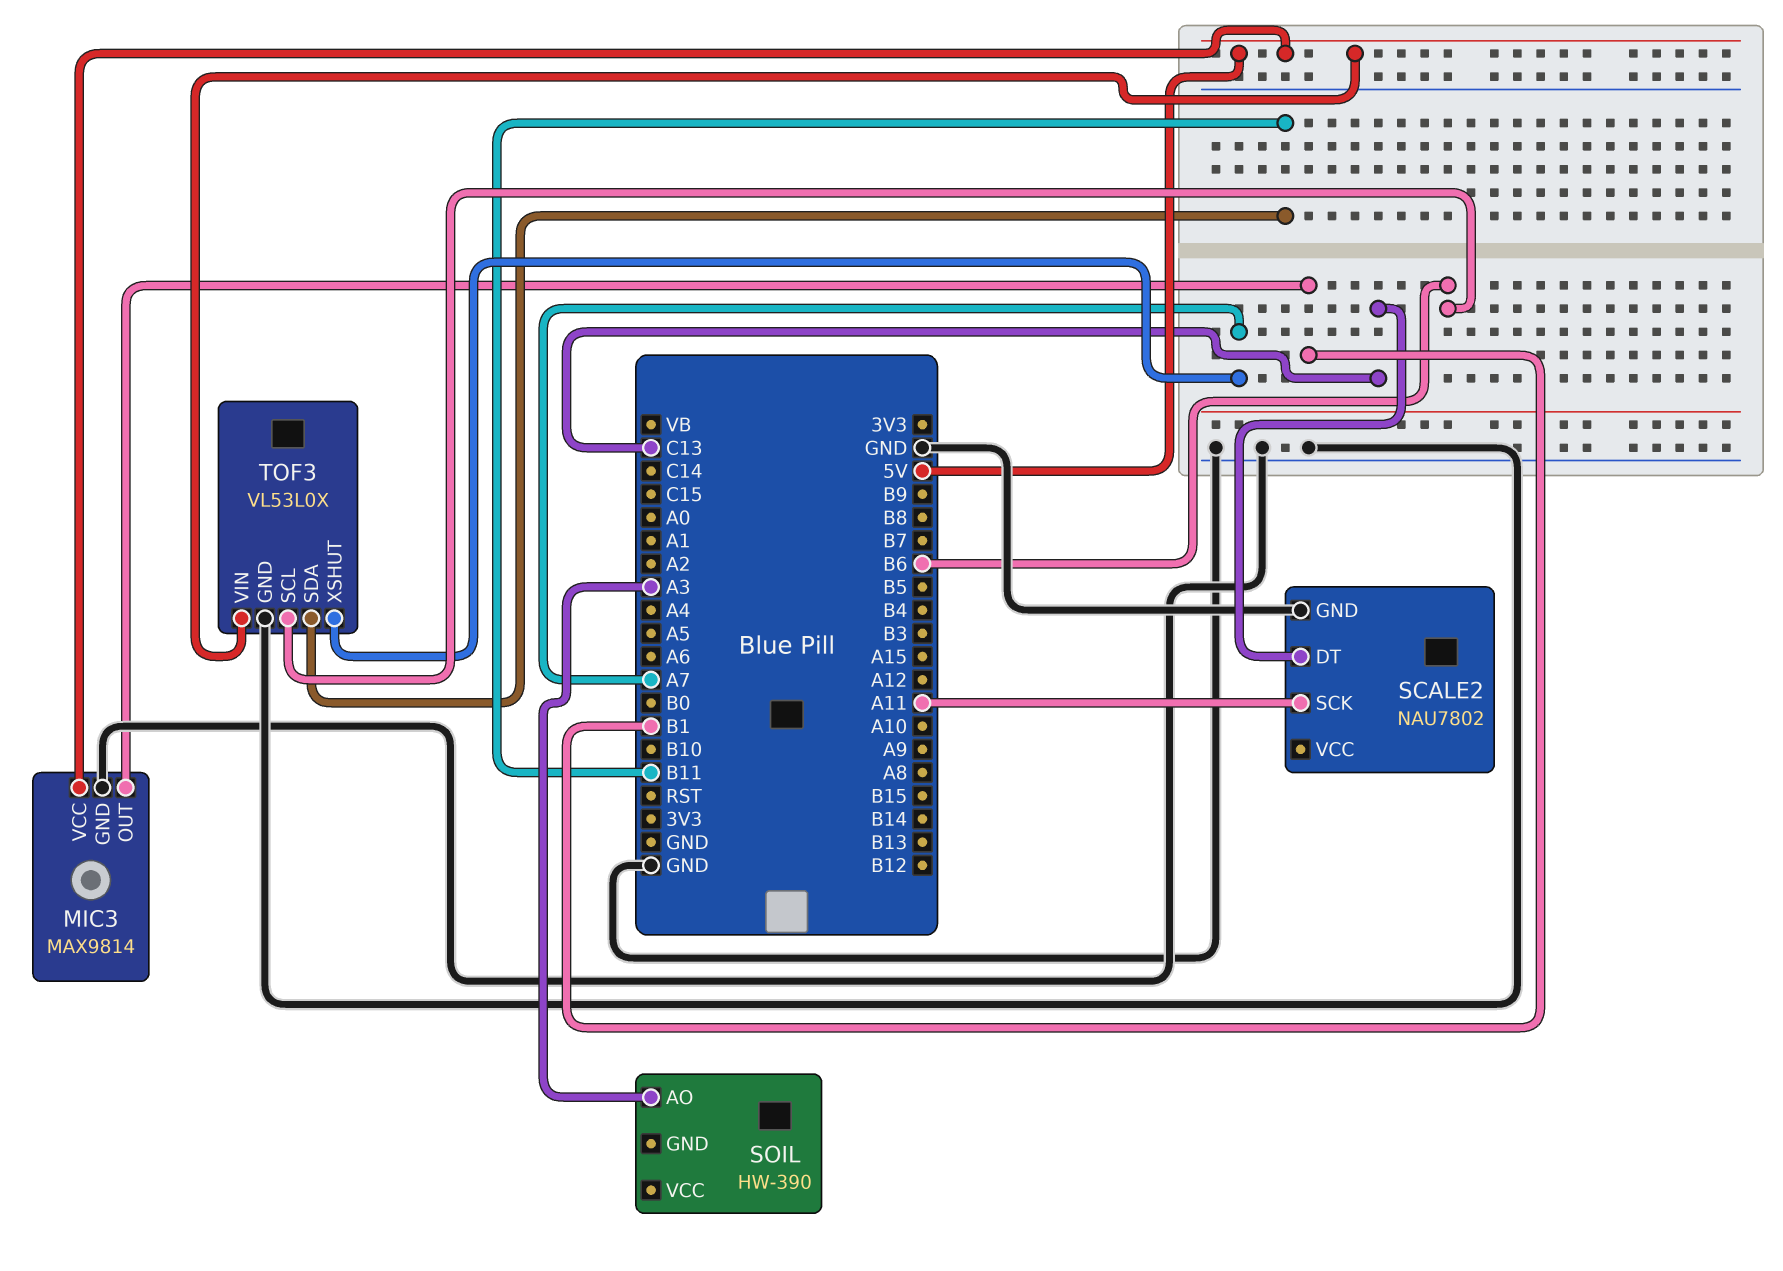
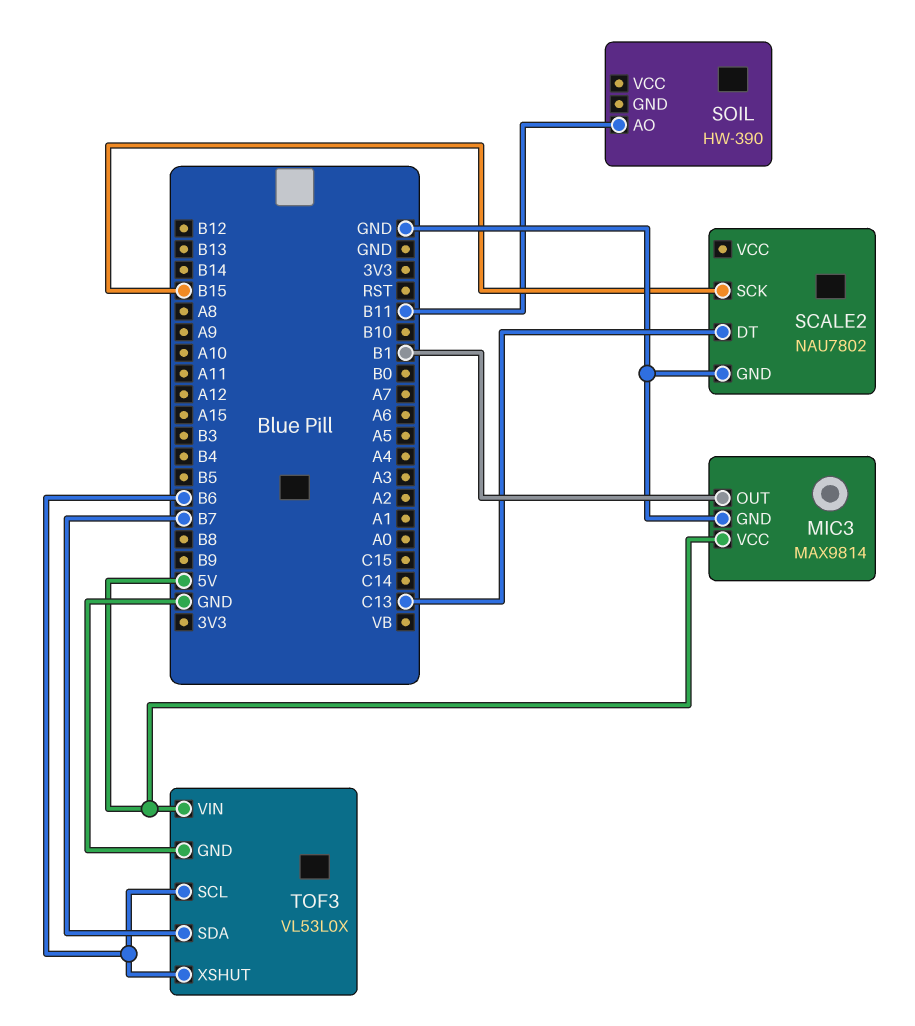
SCALE2 pin SCK: A11 -> B15
SOIL pin AO: A3 -> B11
TOF3 pin SDA: B11 -> B7
TOF3 pin XSHUT: A7 -> B6

